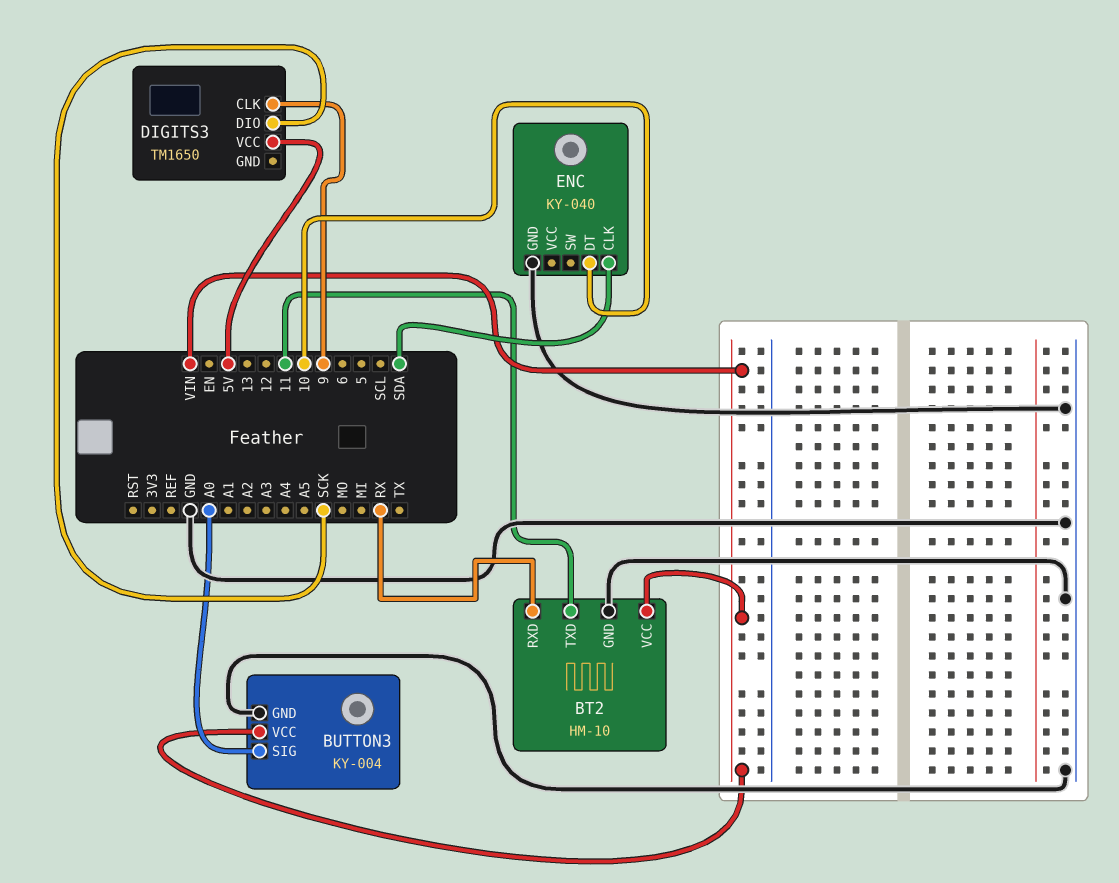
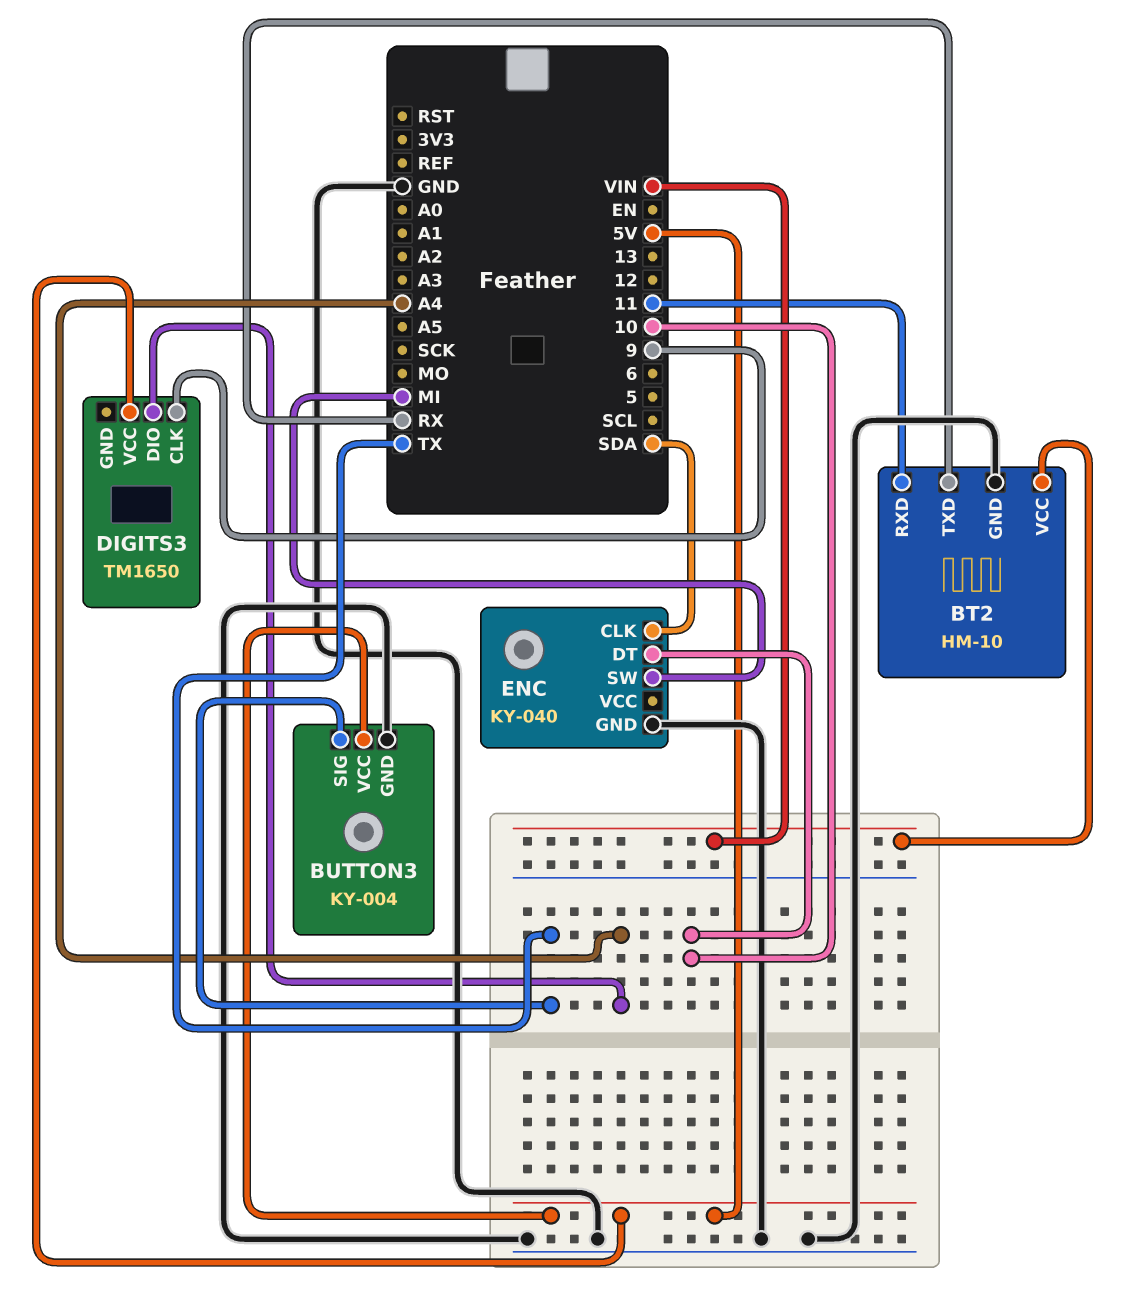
BT2 pin RXD: RX -> 11
BT2 pin TXD: 11 -> RX
BUTTON3 pin SIG: A0 -> TX
BUTTON3 pin VCC: VIN -> 5V
DIGITS3 pin DIO: SCK -> A4
ENC pin SW: none -> MI

